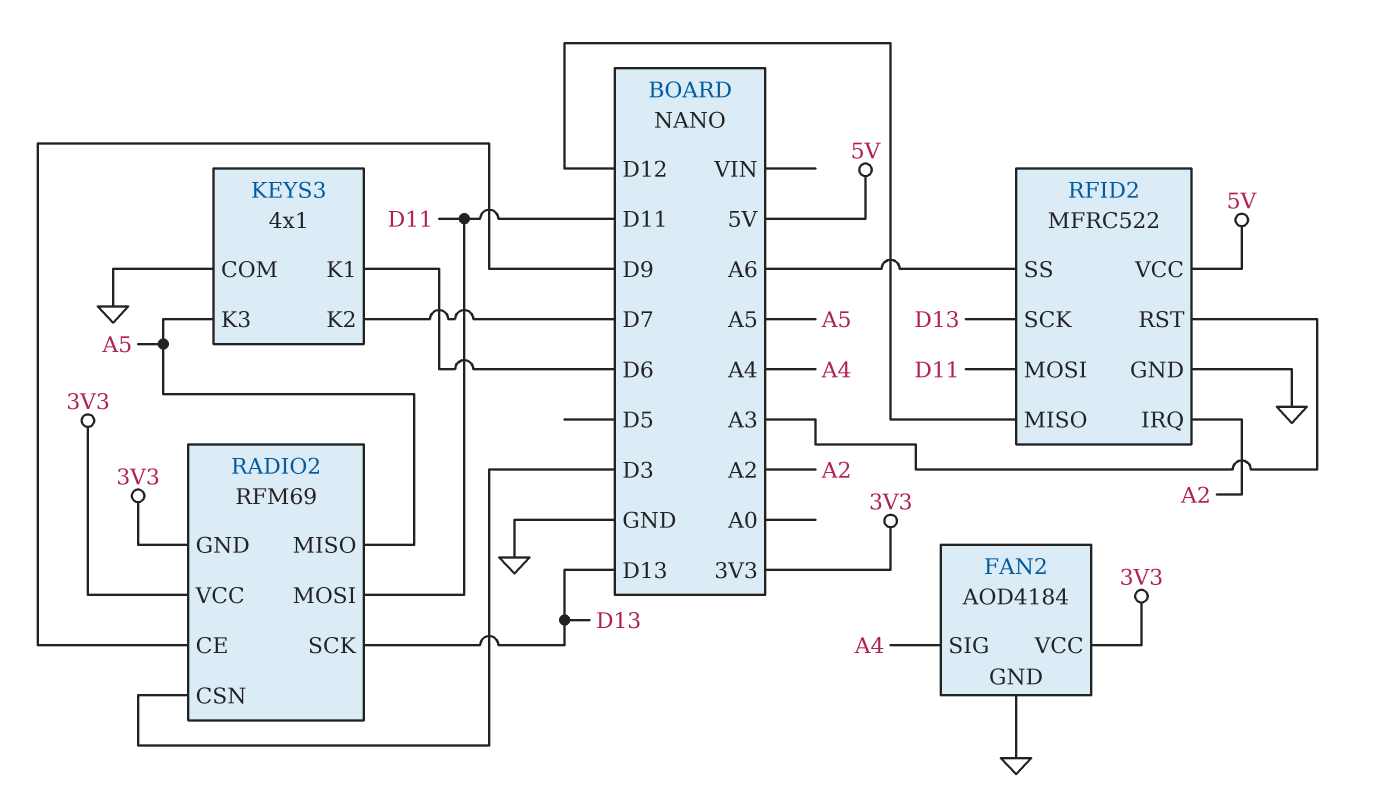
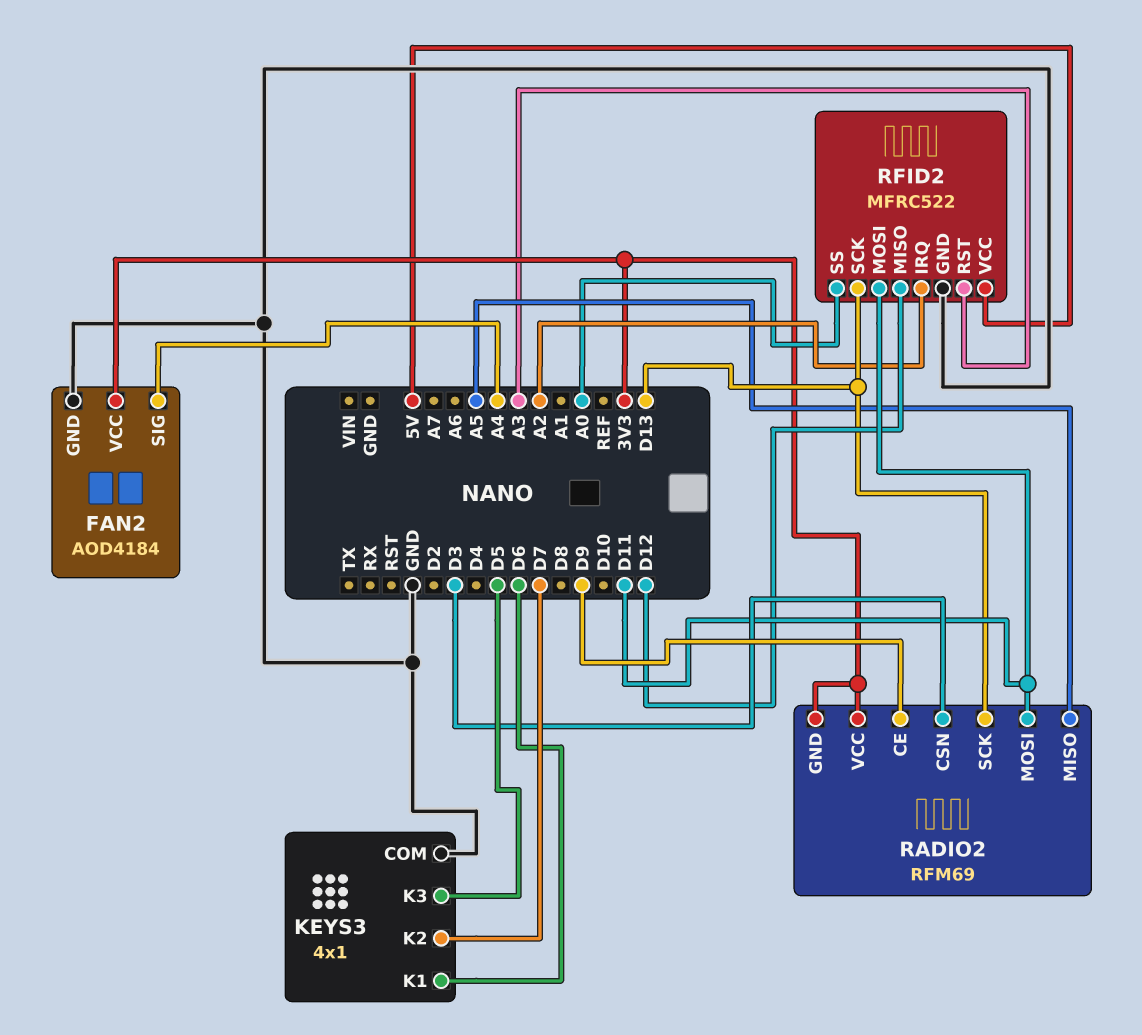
KEYS3 pin K3: A5 -> D5
RFID2 pin SS: A6 -> A0

